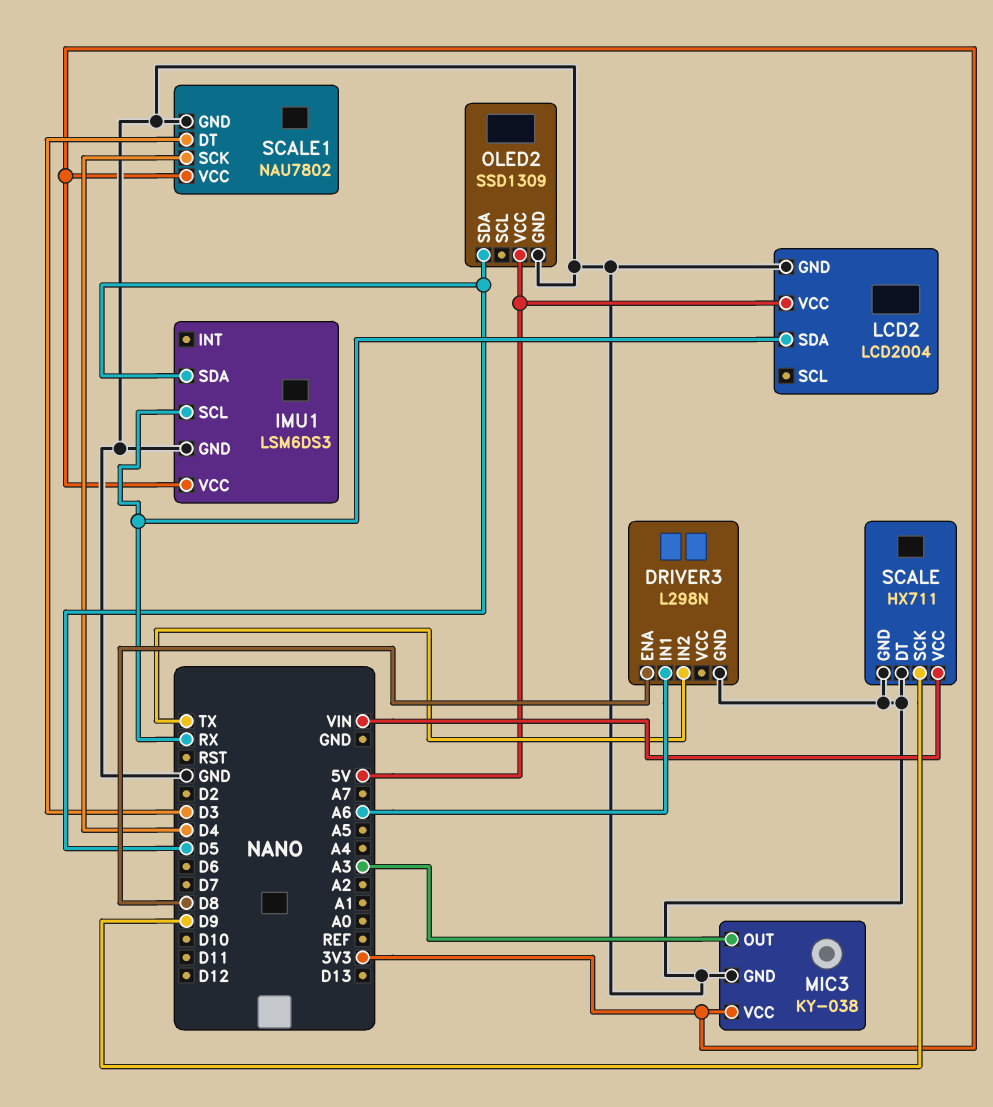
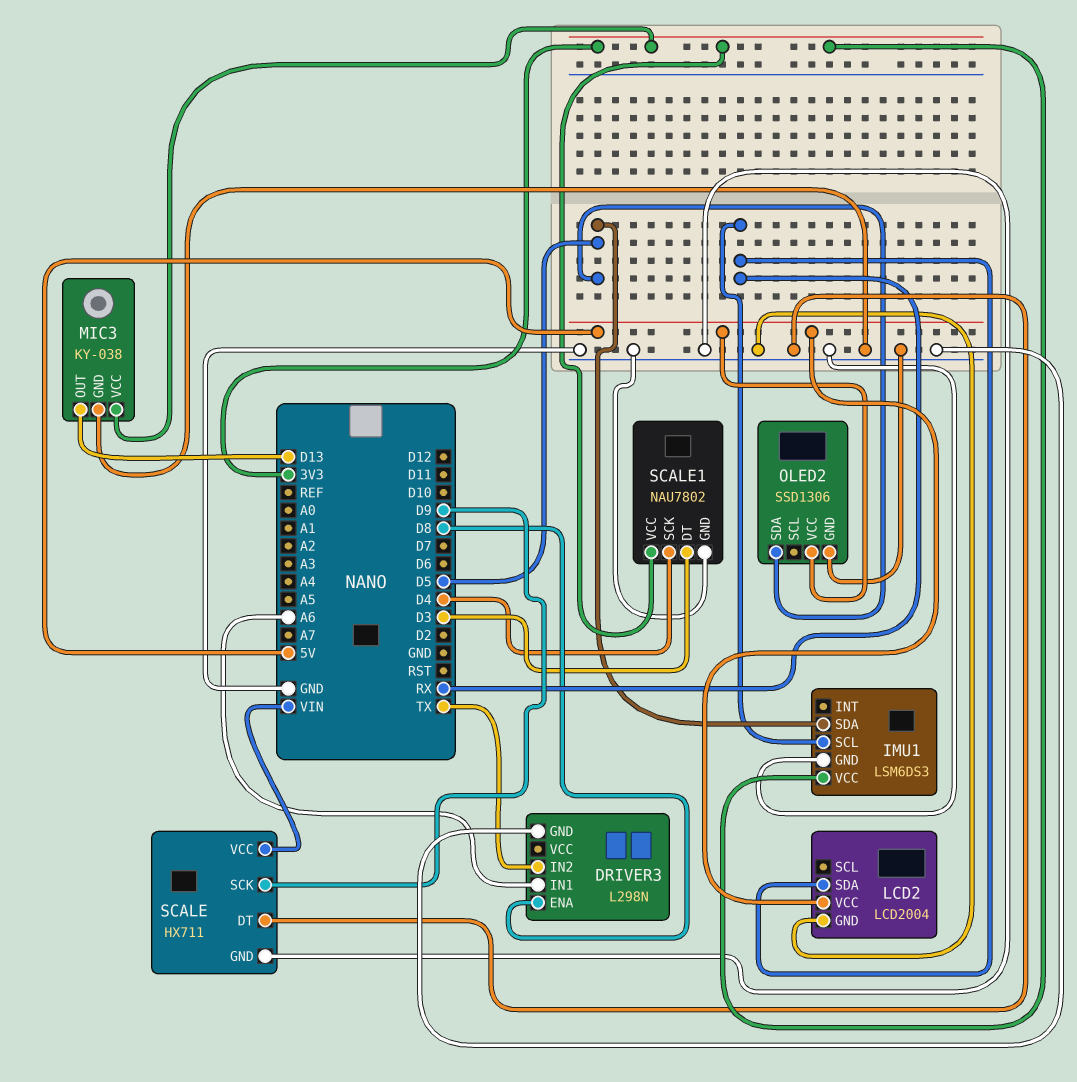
MIC3 pin OUT: A3 -> D13
OLED2: SSD1309 -> SSD1306

